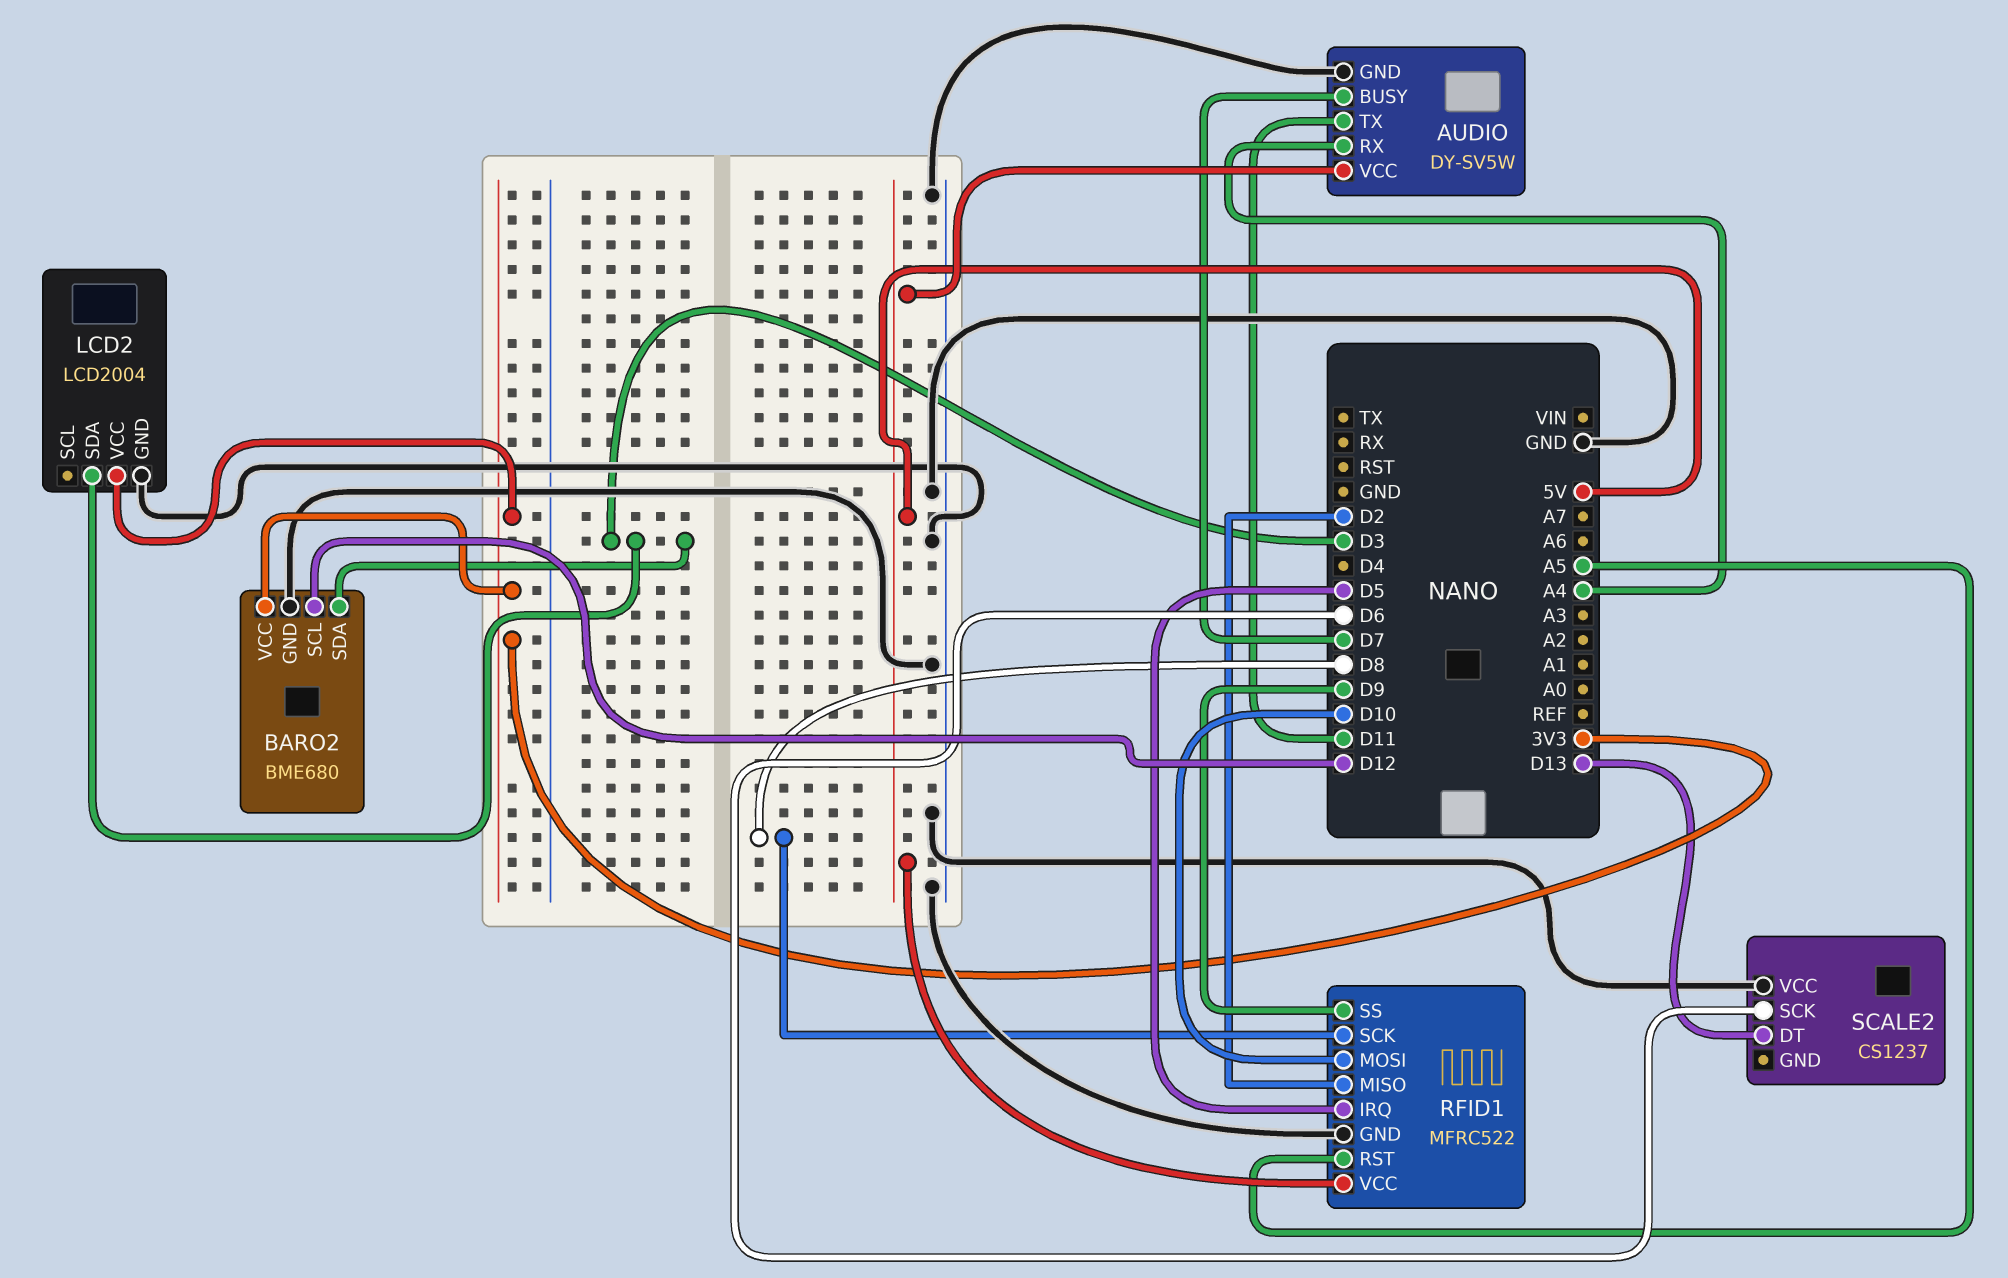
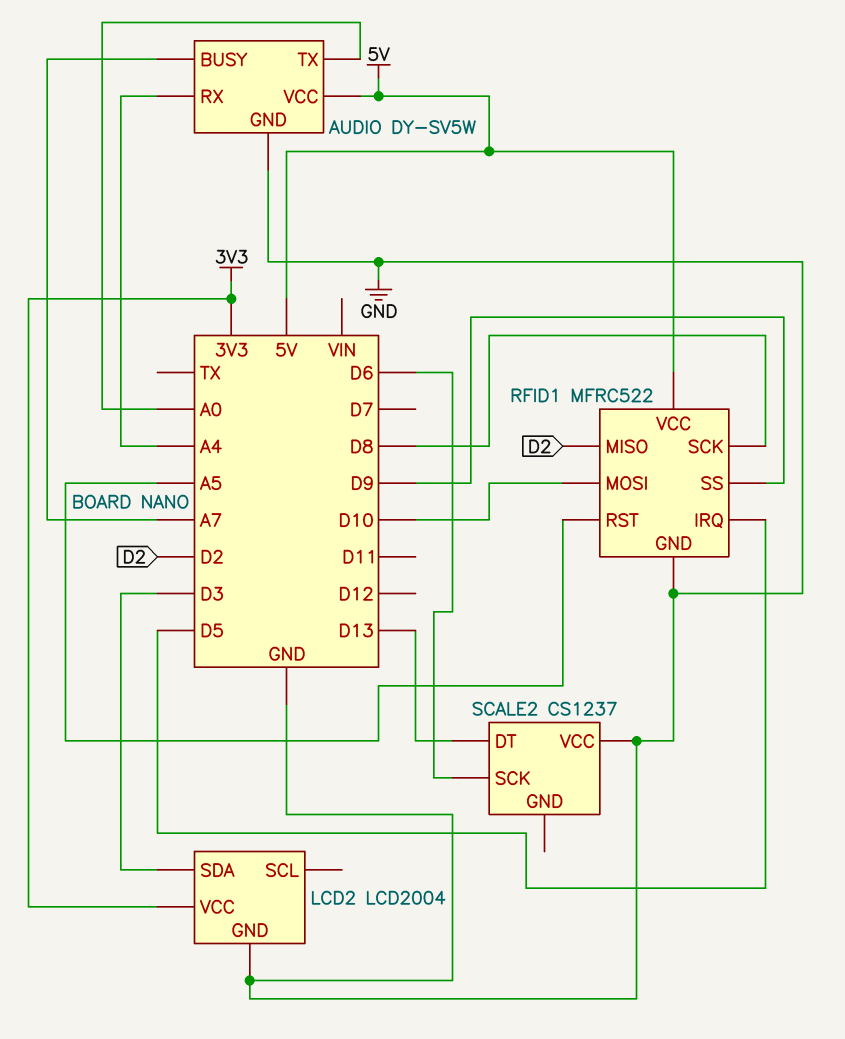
AUDIO pin BUSY: D7 -> A7
AUDIO pin TX: D11 -> A0
BARO2: BME680 -> none
BARO2 pin GND: GND -> none
BARO2 pin SCL: D12 -> none
BARO2 pin SDA: D3 -> none
BARO2 pin VCC: 3V3 -> none

